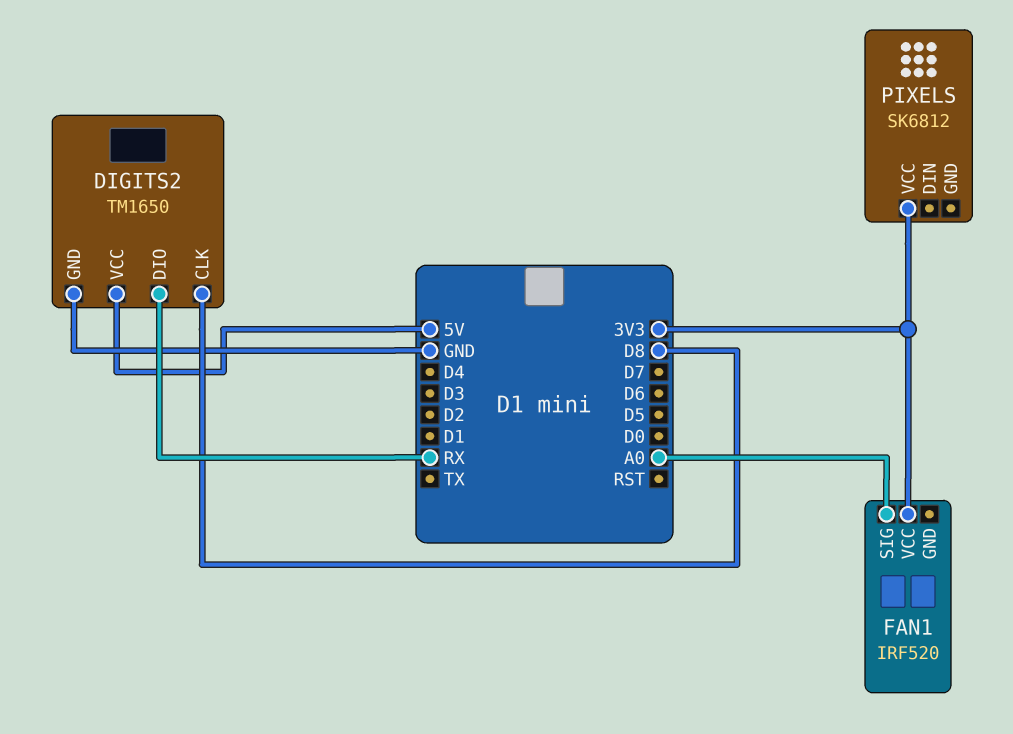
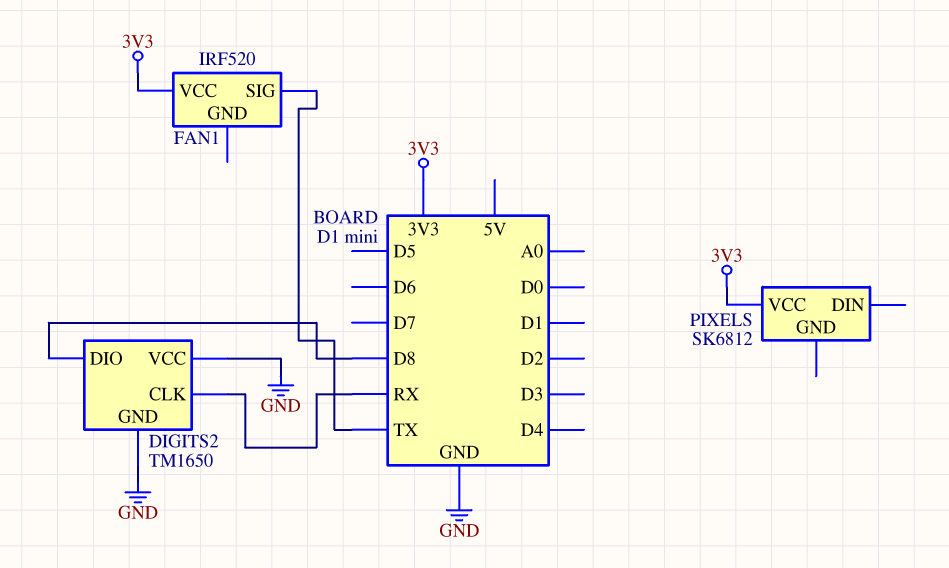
DIGITS2 pin CLK: D8 -> RX
DIGITS2 pin DIO: RX -> D8
DIGITS2 pin VCC: 5V -> GND
FAN1 pin SIG: A0 -> TX

